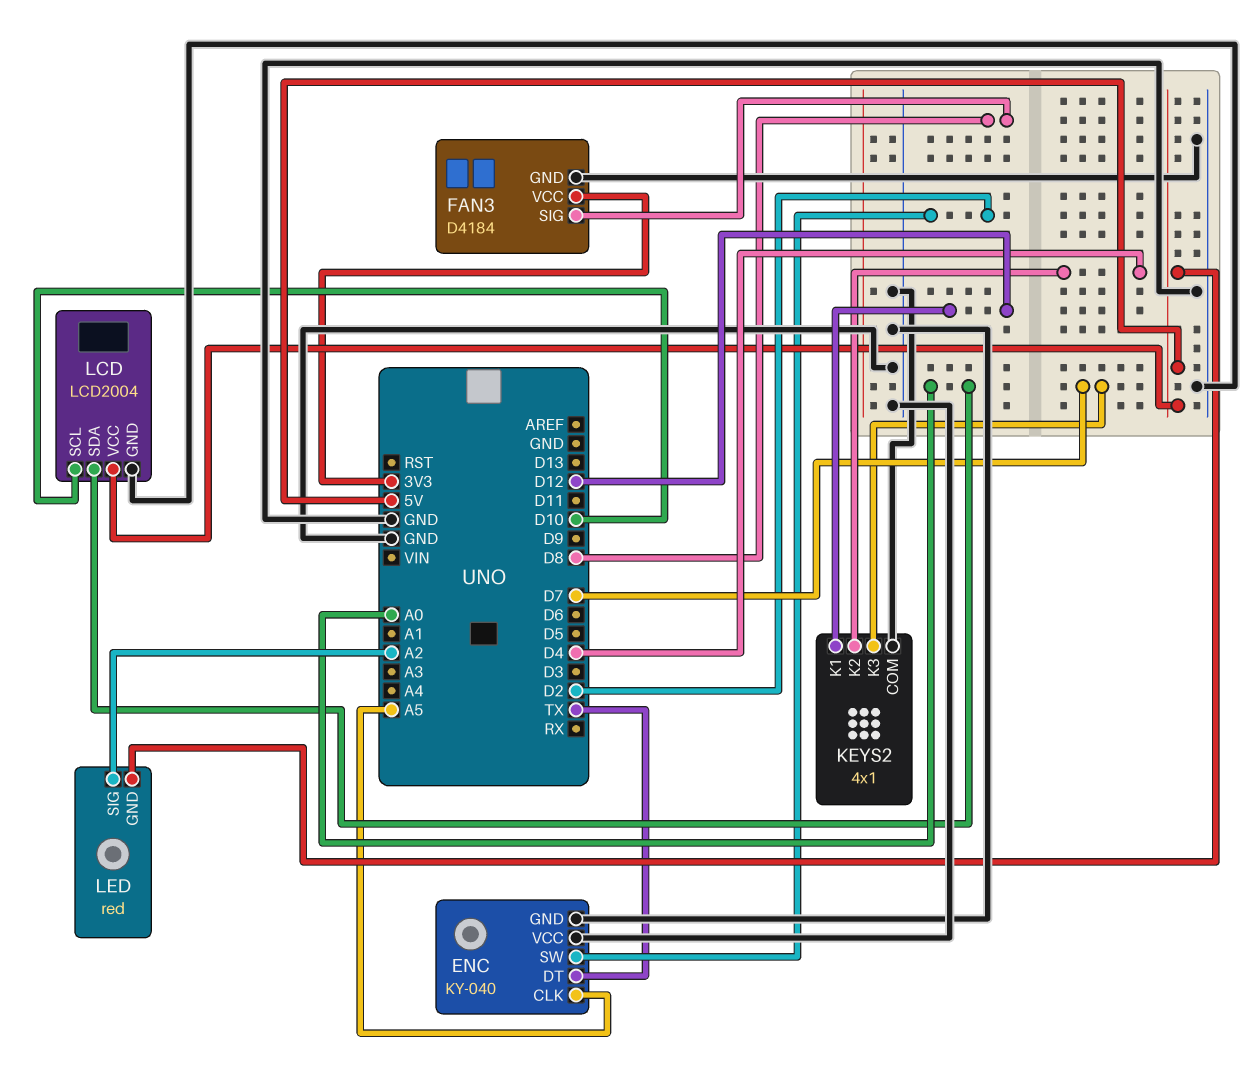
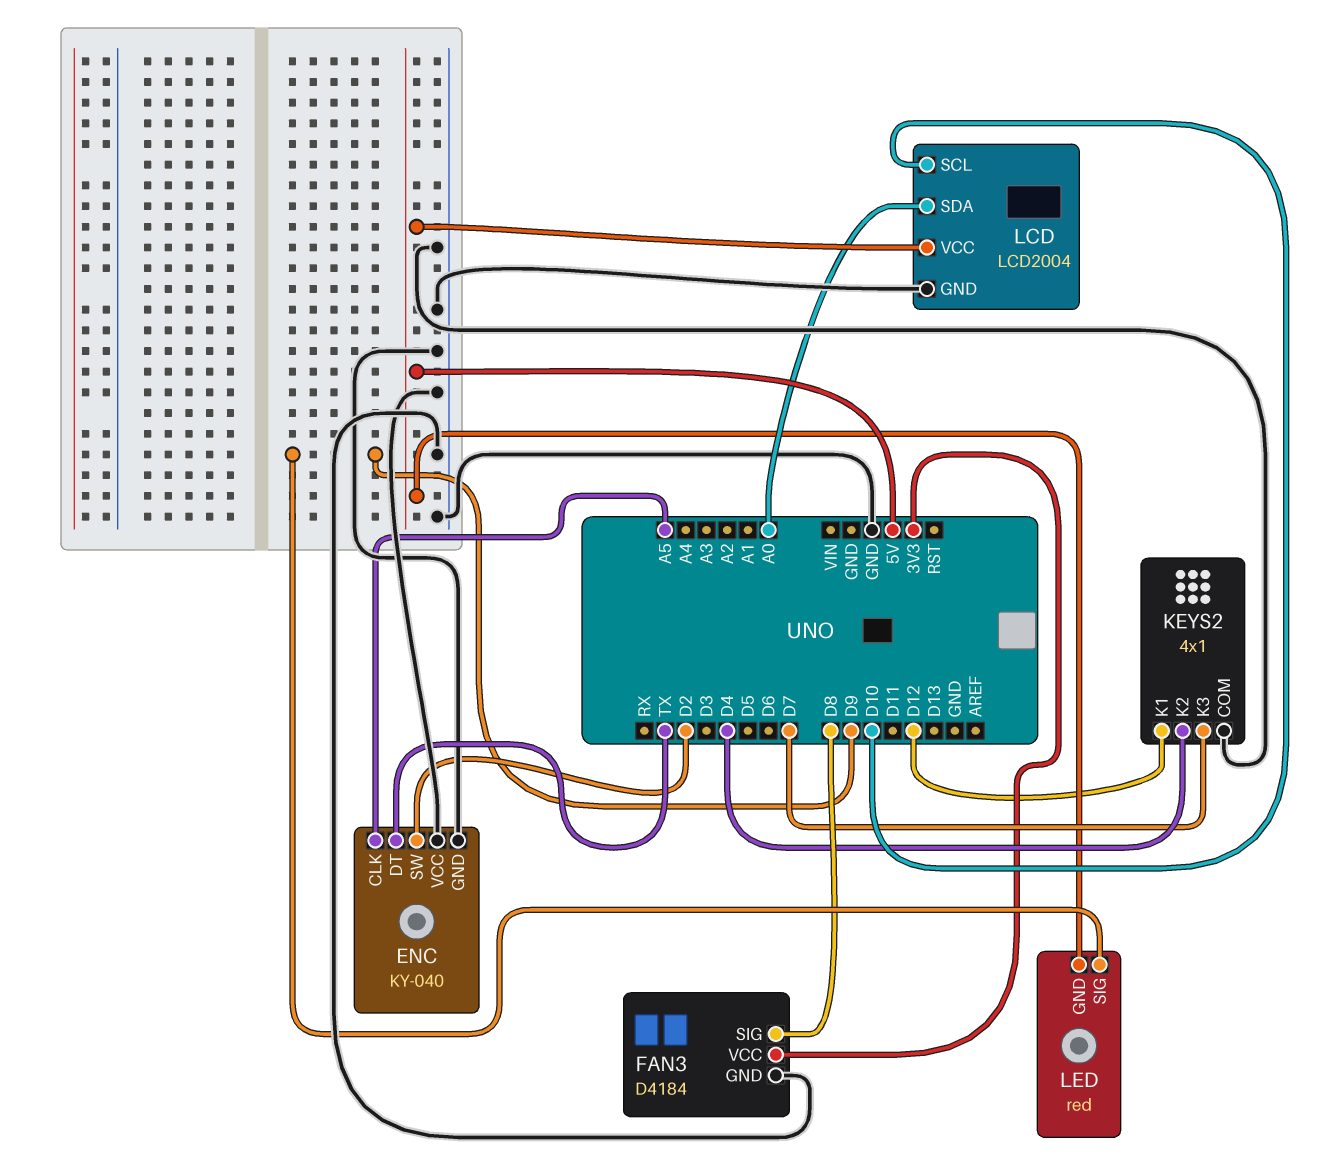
LED pin SIG: A2 -> D9

